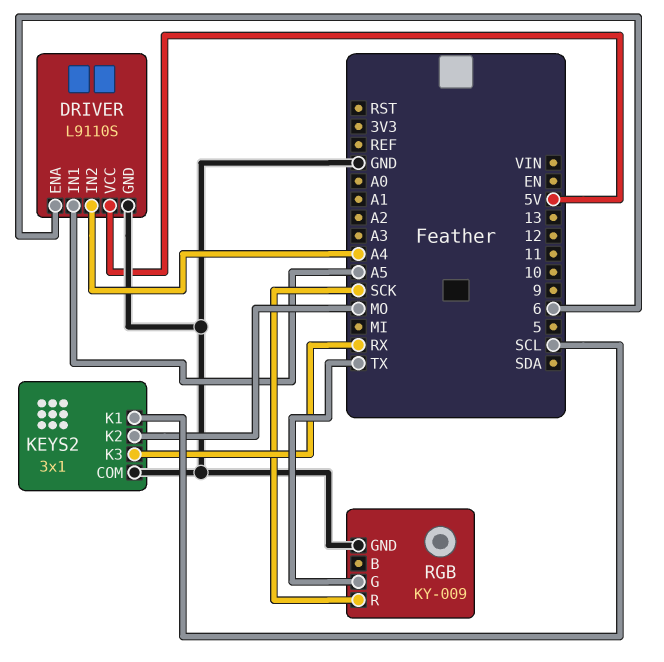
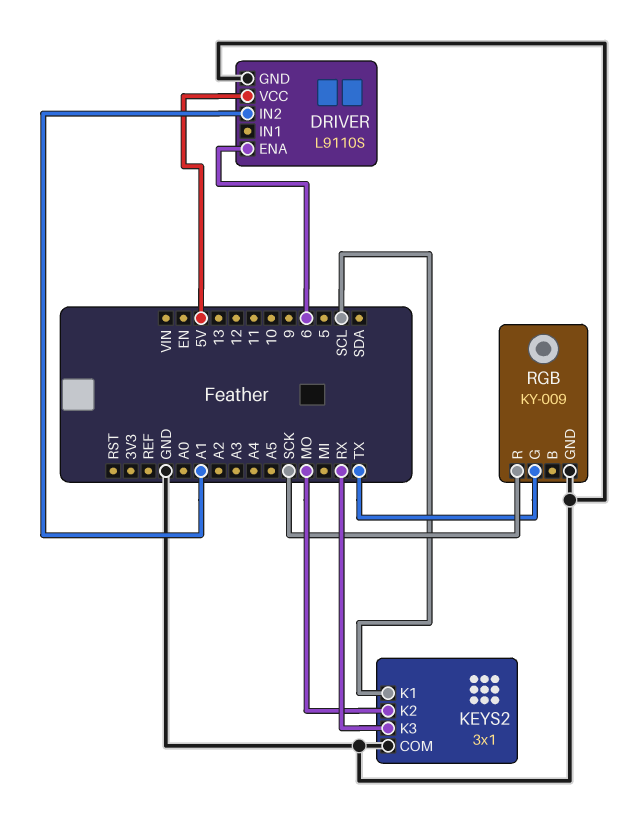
DRIVER pin IN1: A5 -> none
DRIVER pin IN2: A4 -> A1

